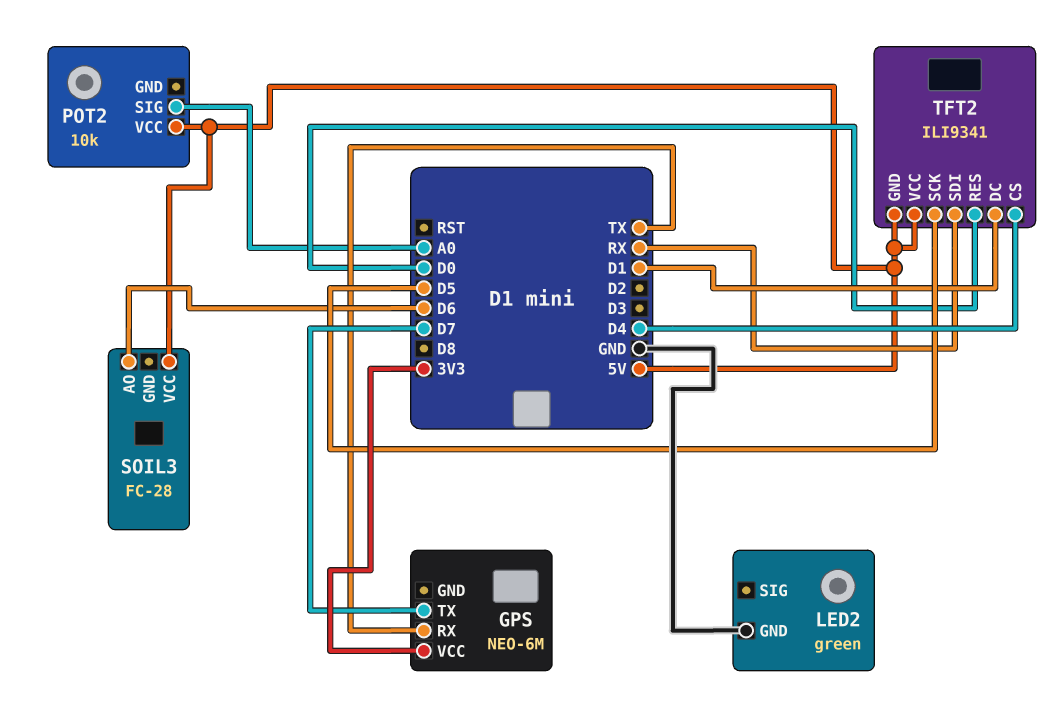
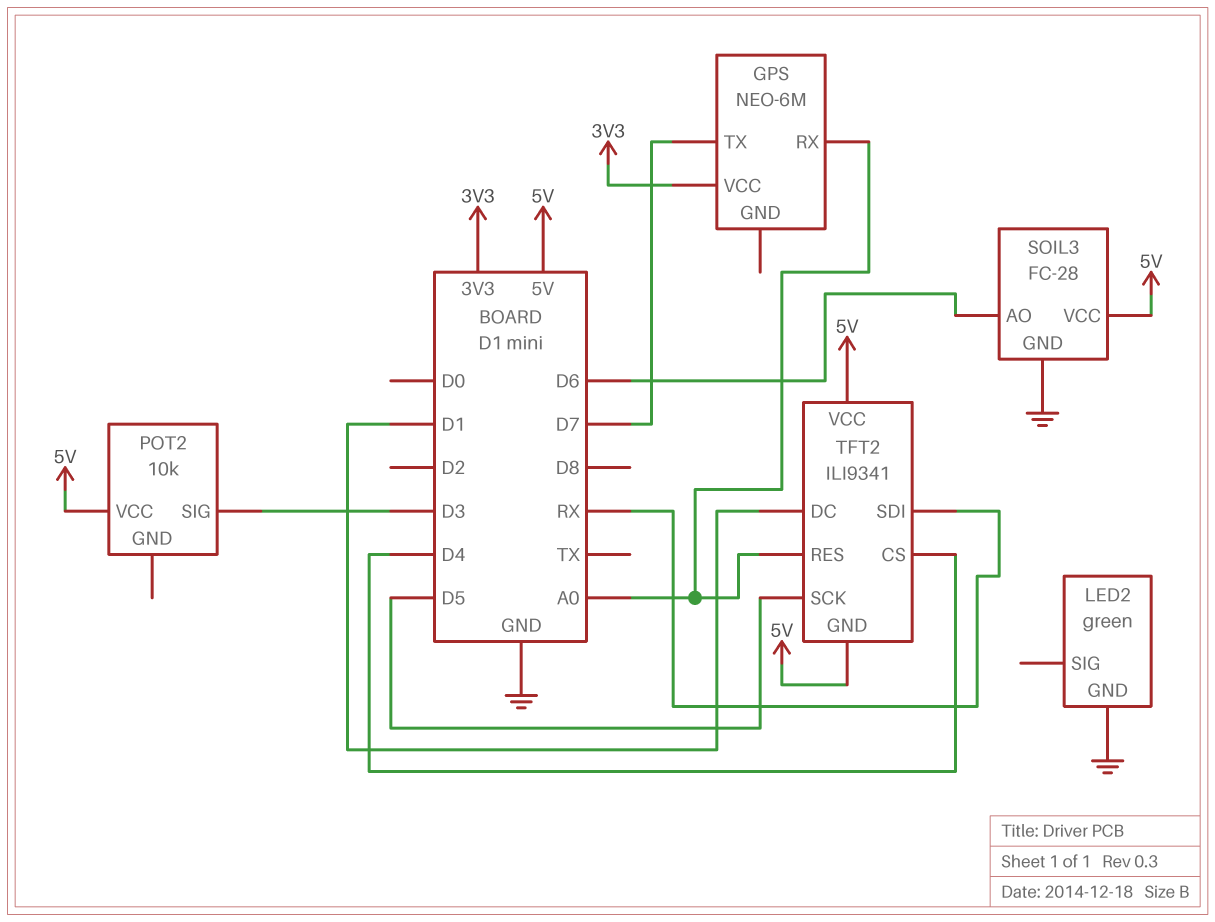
GPS pin RX: TX -> A0
POT2 pin SIG: A0 -> D3
SOIL3 pin GND: none -> GND
TFT2 pin RES: D0 -> A0

